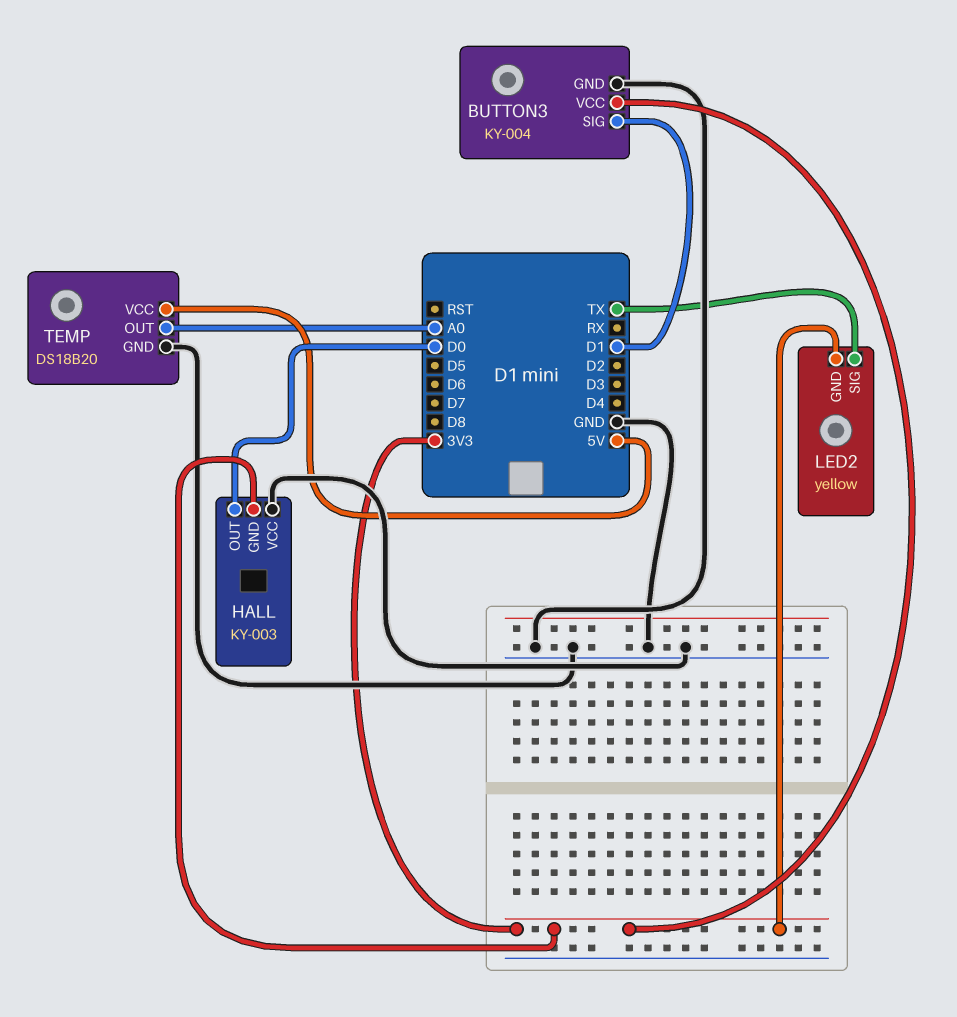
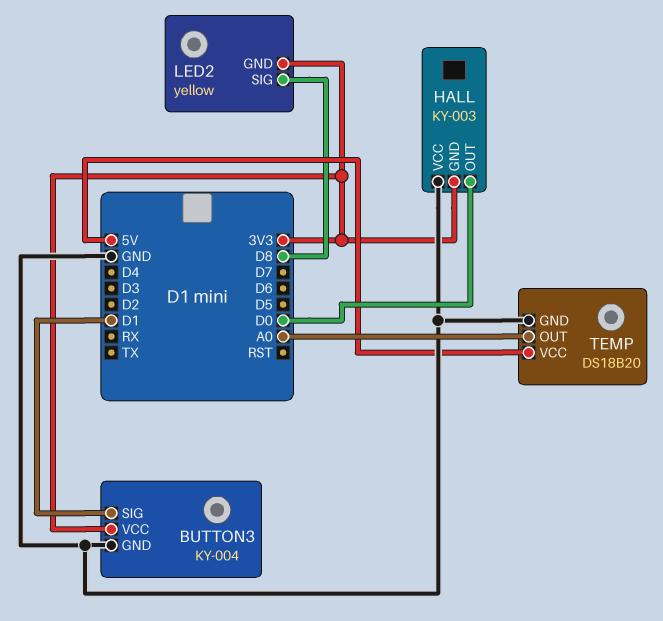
LED2 pin SIG: TX -> D8

